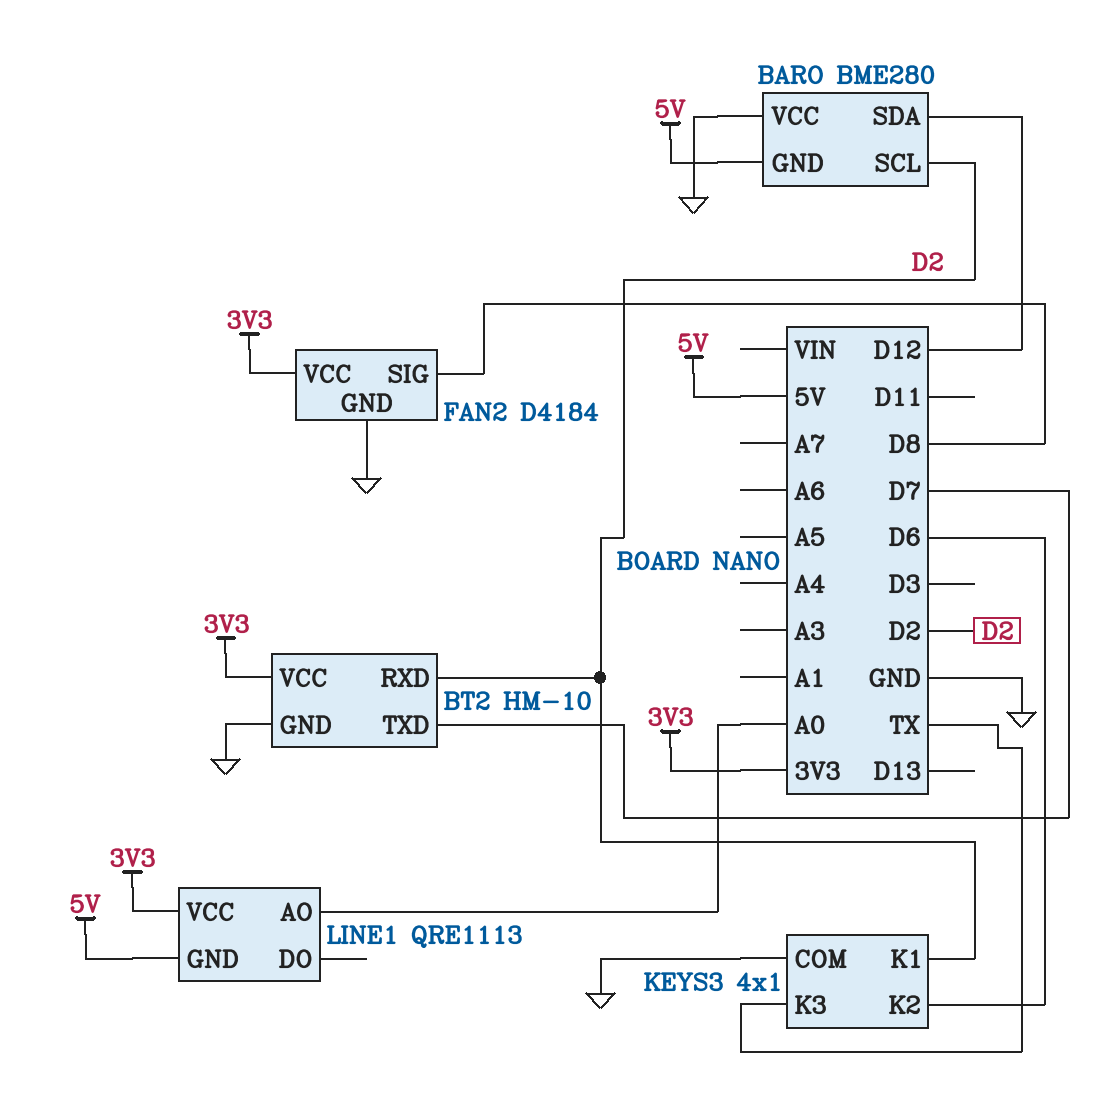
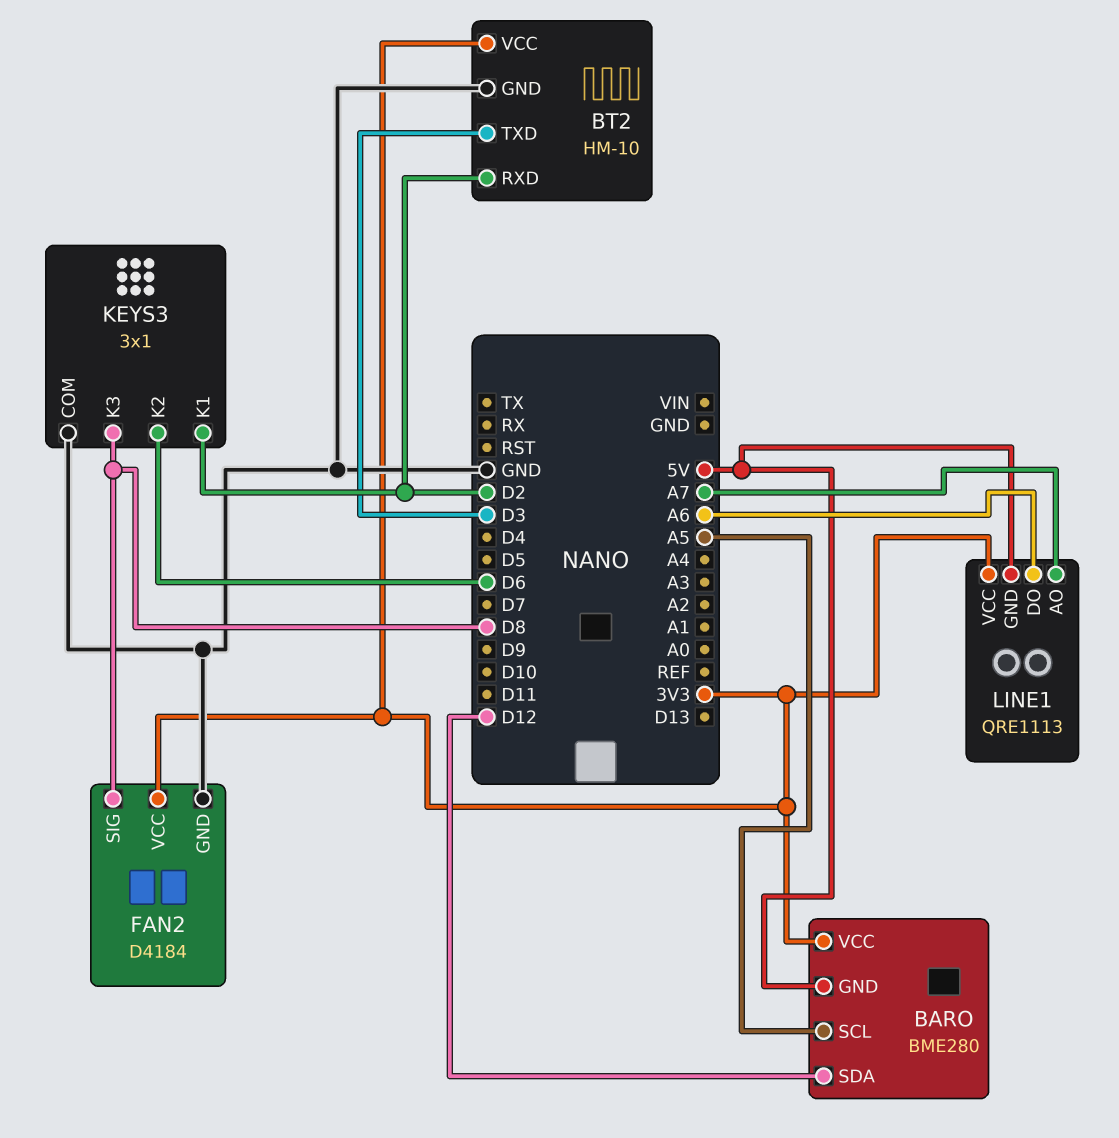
BARO pin SCL: D2 -> A5
BARO pin VCC: GND -> 3V3
BT2 pin TXD: D7 -> D3
KEYS3: 4x1 -> 3x1
KEYS3 pin K3: TX -> D8
LINE1 pin AO: A0 -> A7
LINE1 pin DO: none -> A6

